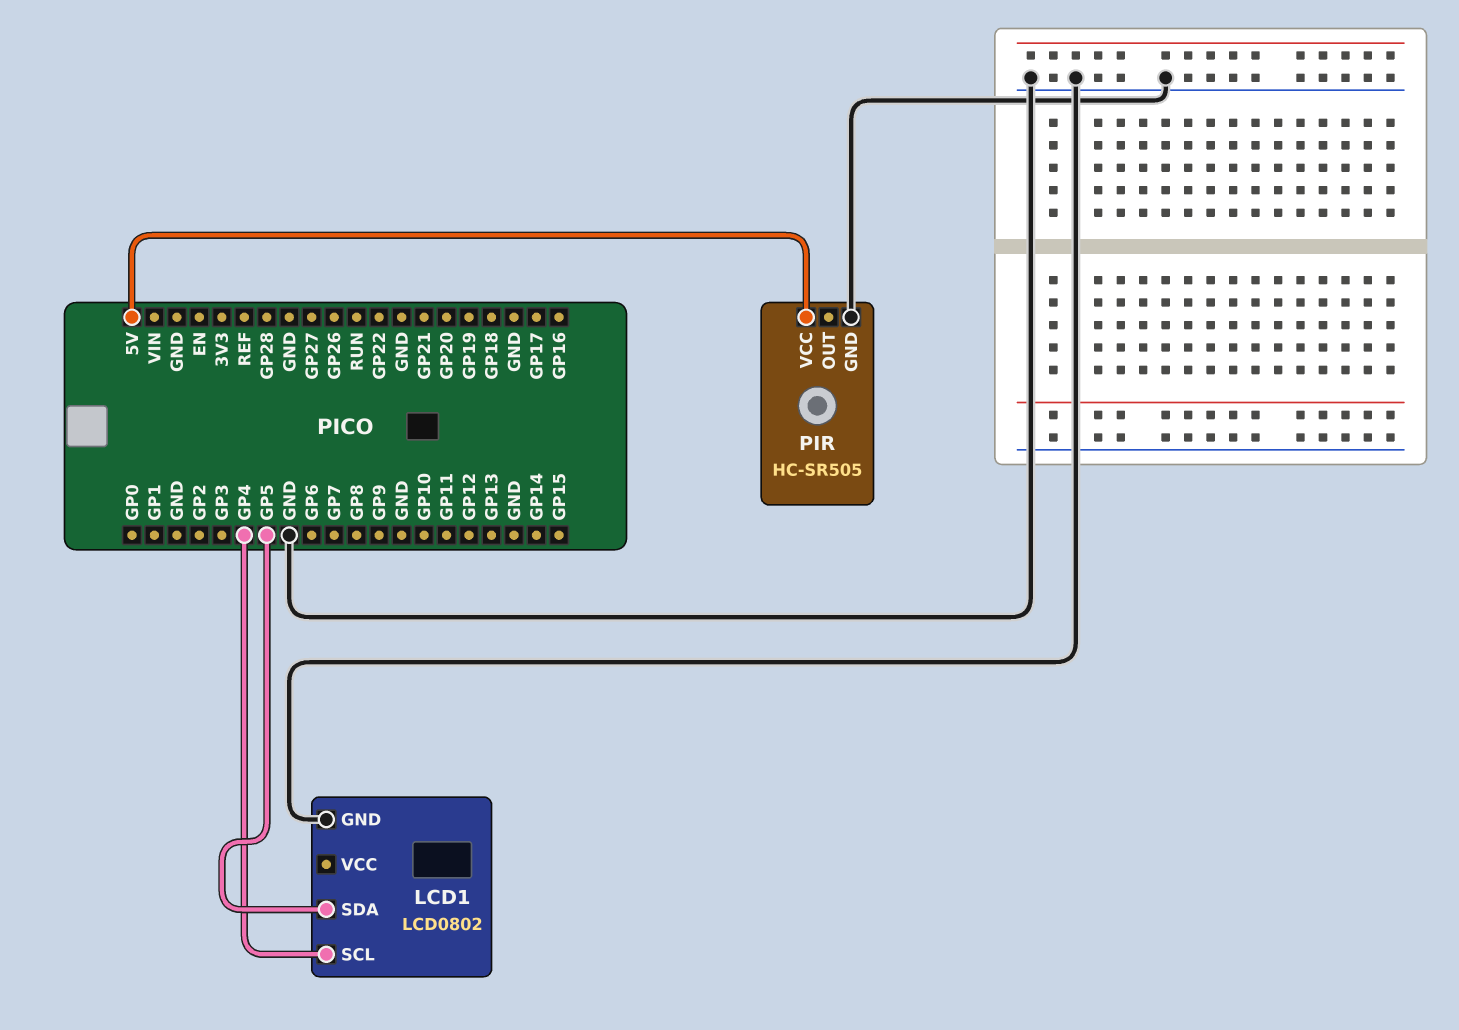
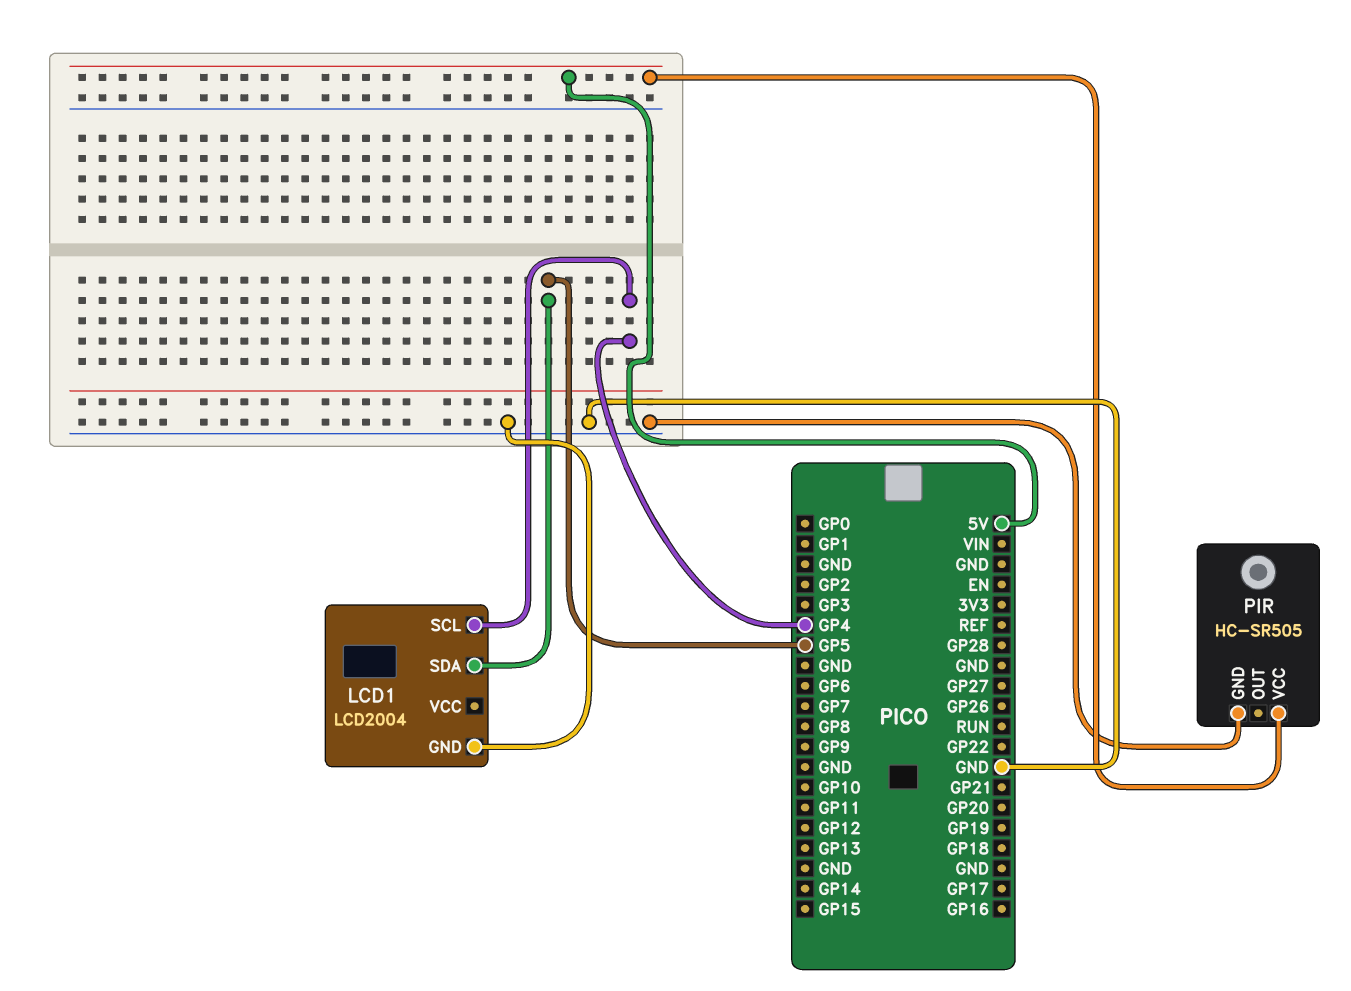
LCD1: LCD0802 -> LCD2004

